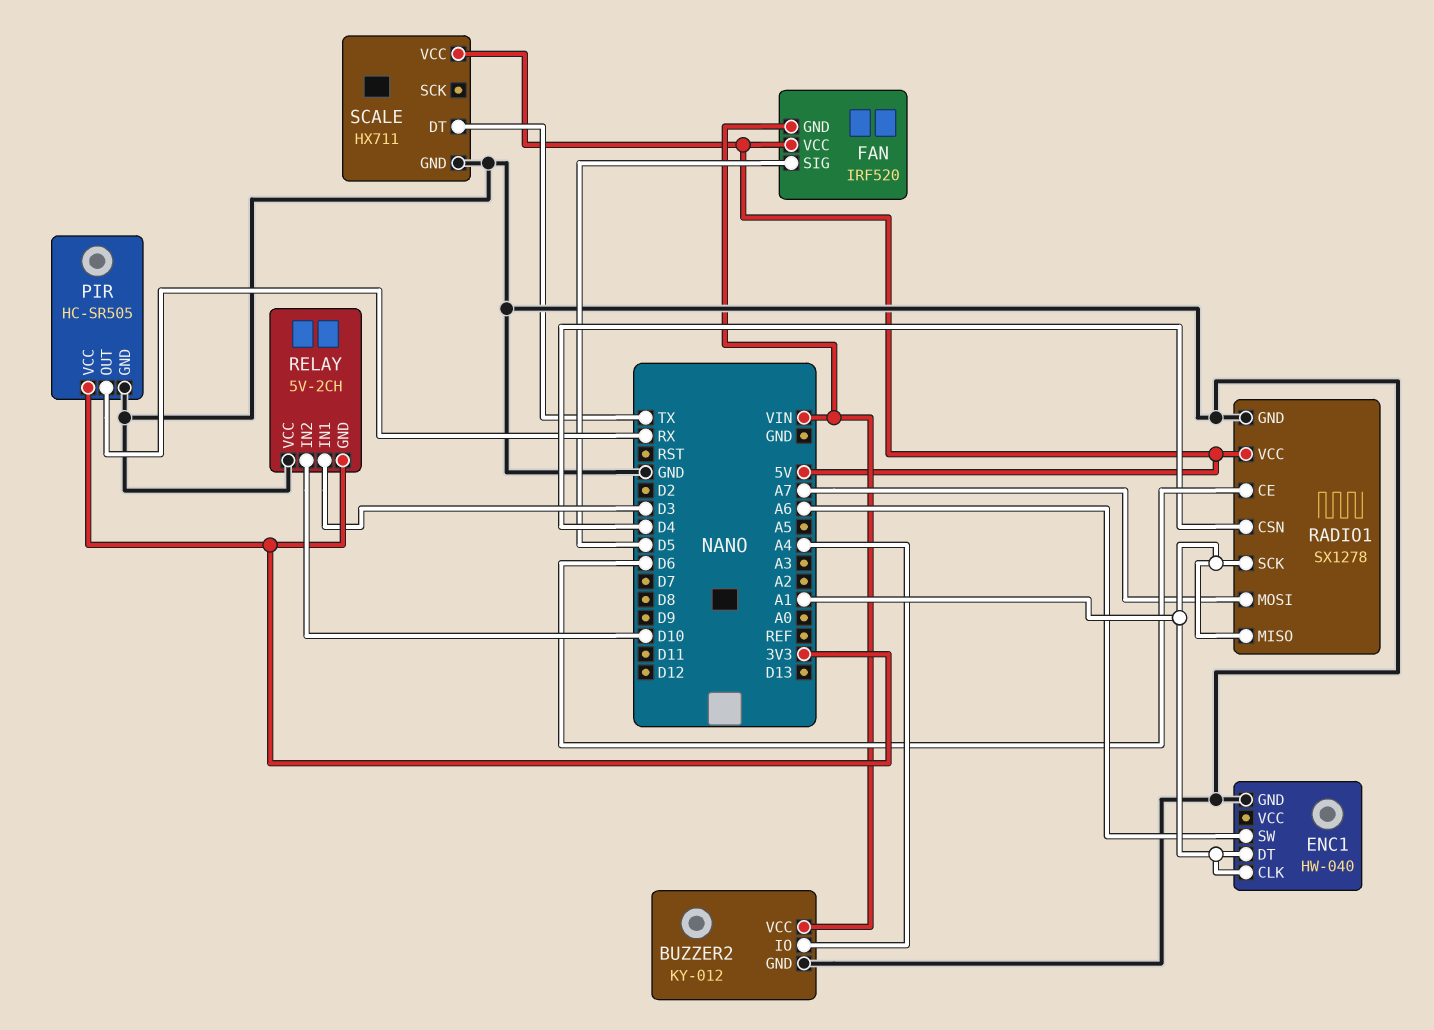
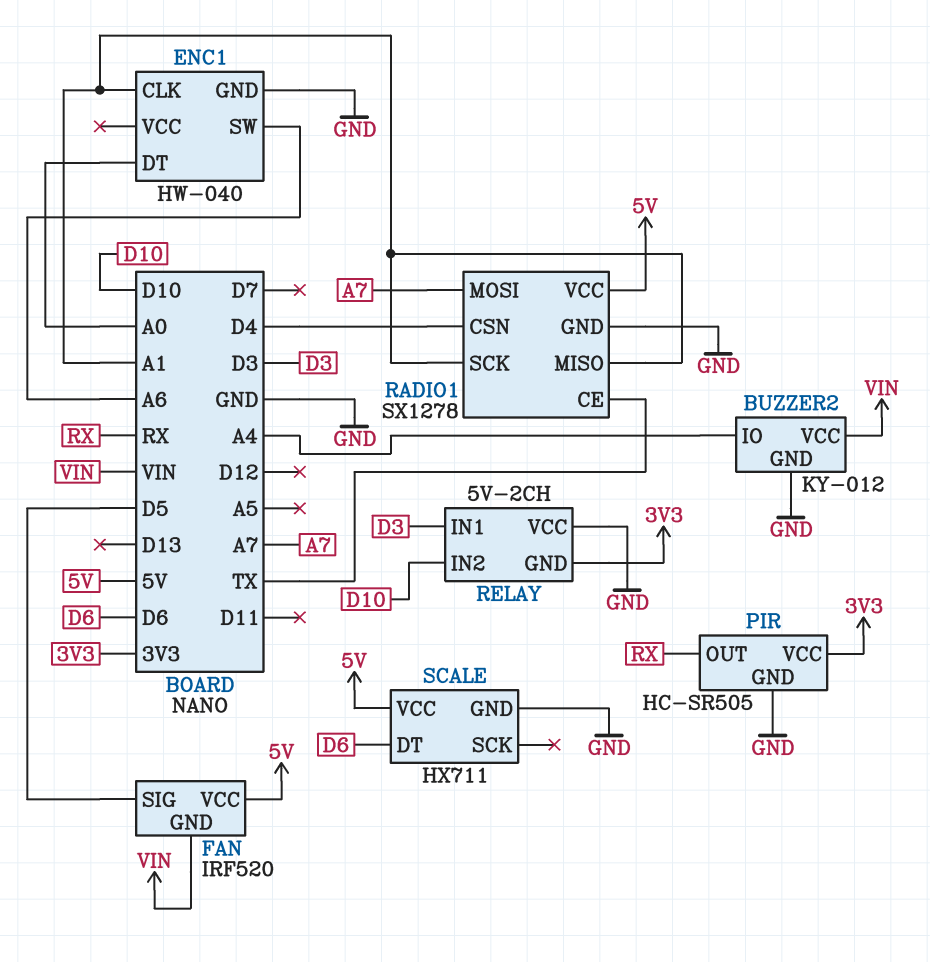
ENC1 pin DT: A1 -> A0
RADIO1 pin CE: D6 -> TX
SCALE pin DT: TX -> D6

